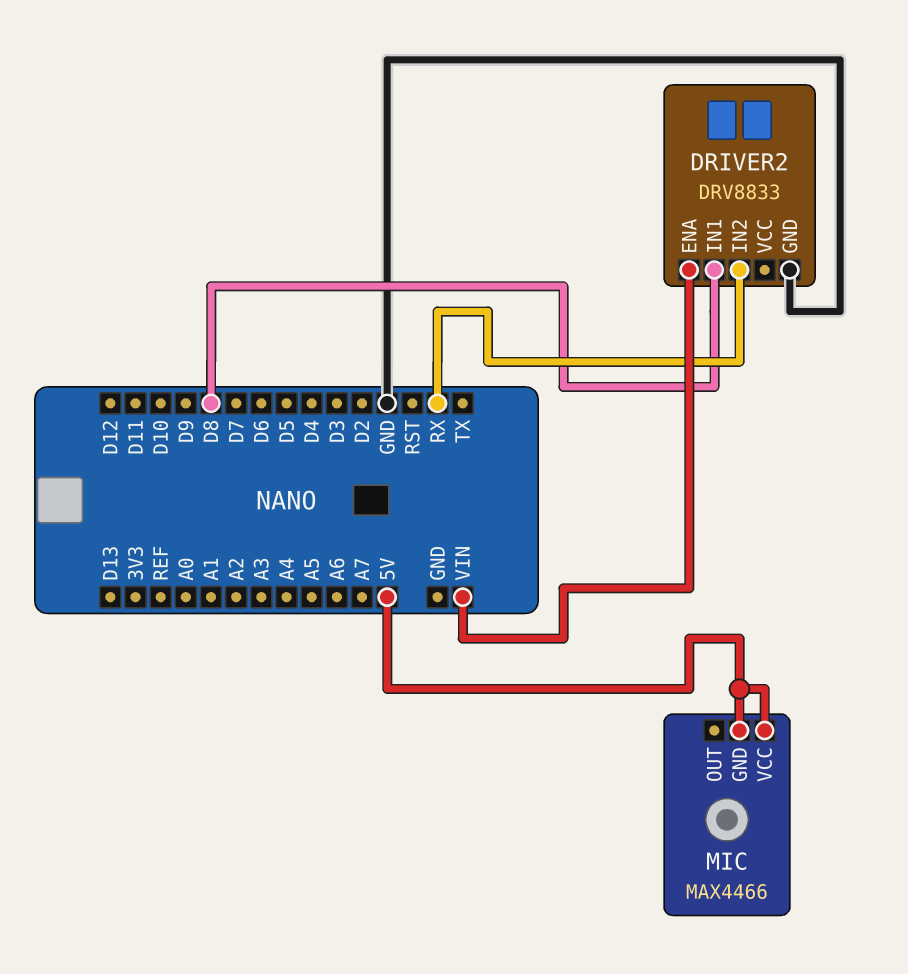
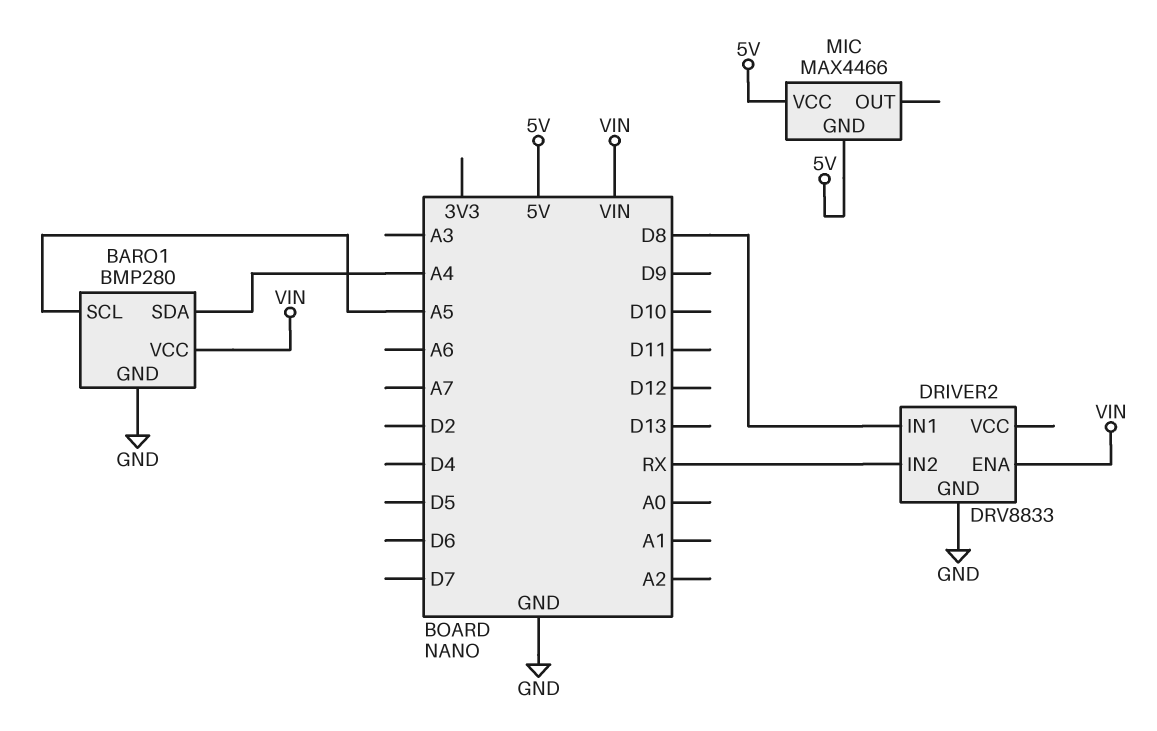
BARO1: none -> BMP280
BARO1 pin GND: none -> GND
BARO1 pin SCL: none -> A5
BARO1 pin SDA: none -> A4
BARO1 pin VCC: none -> VIN

